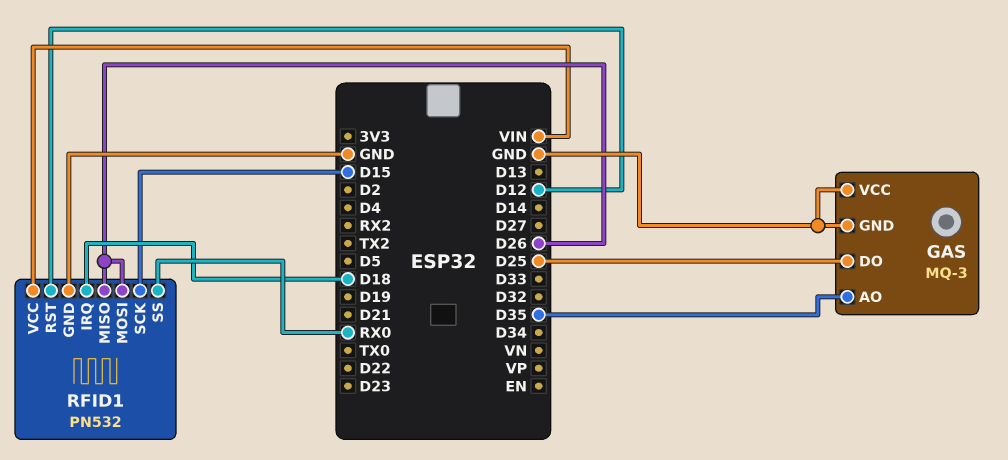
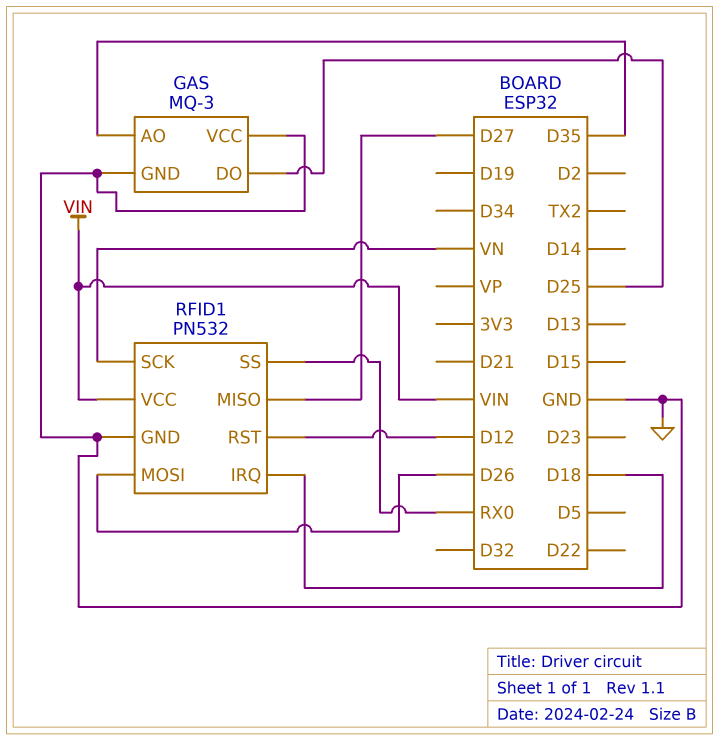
RFID1 pin MISO: D26 -> D27
RFID1 pin SCK: D15 -> VN

